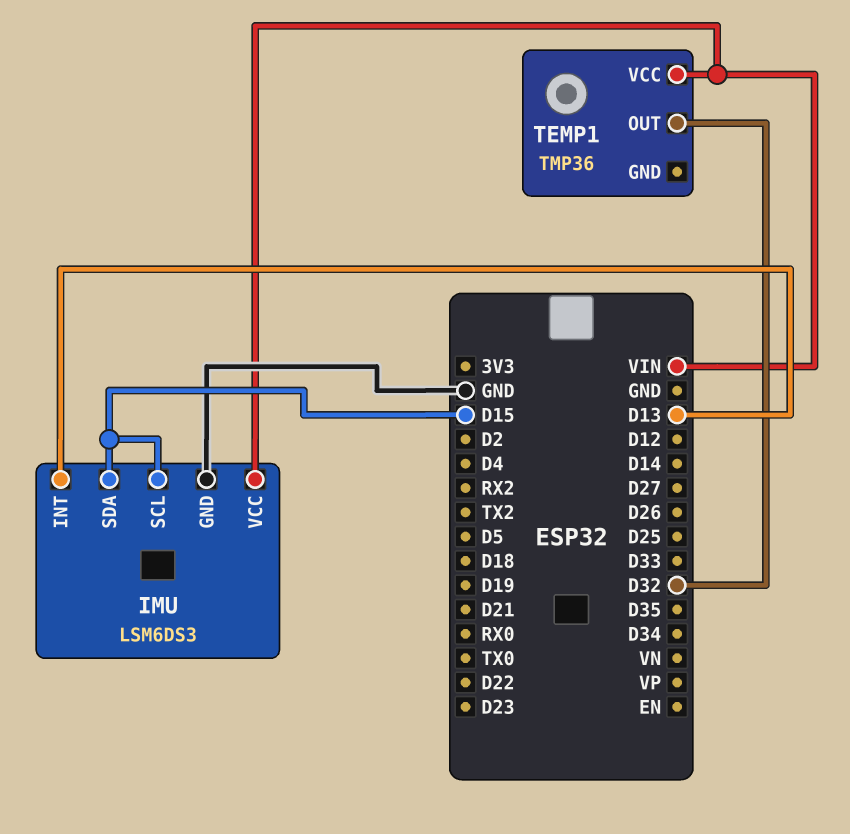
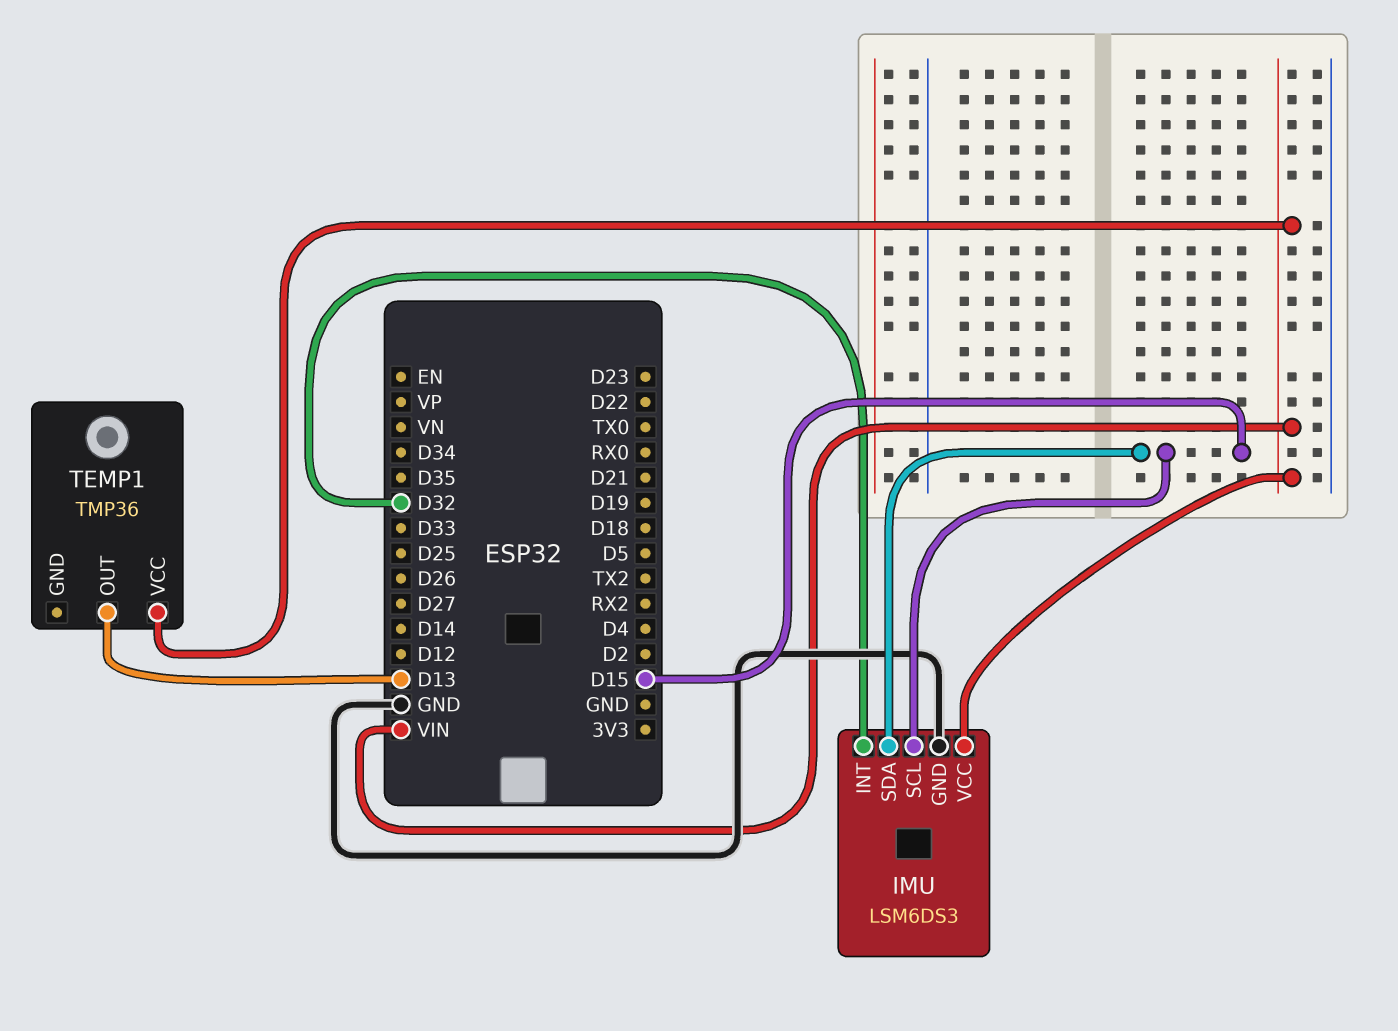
IMU pin INT: D13 -> D32
TEMP1 pin OUT: D32 -> D13

